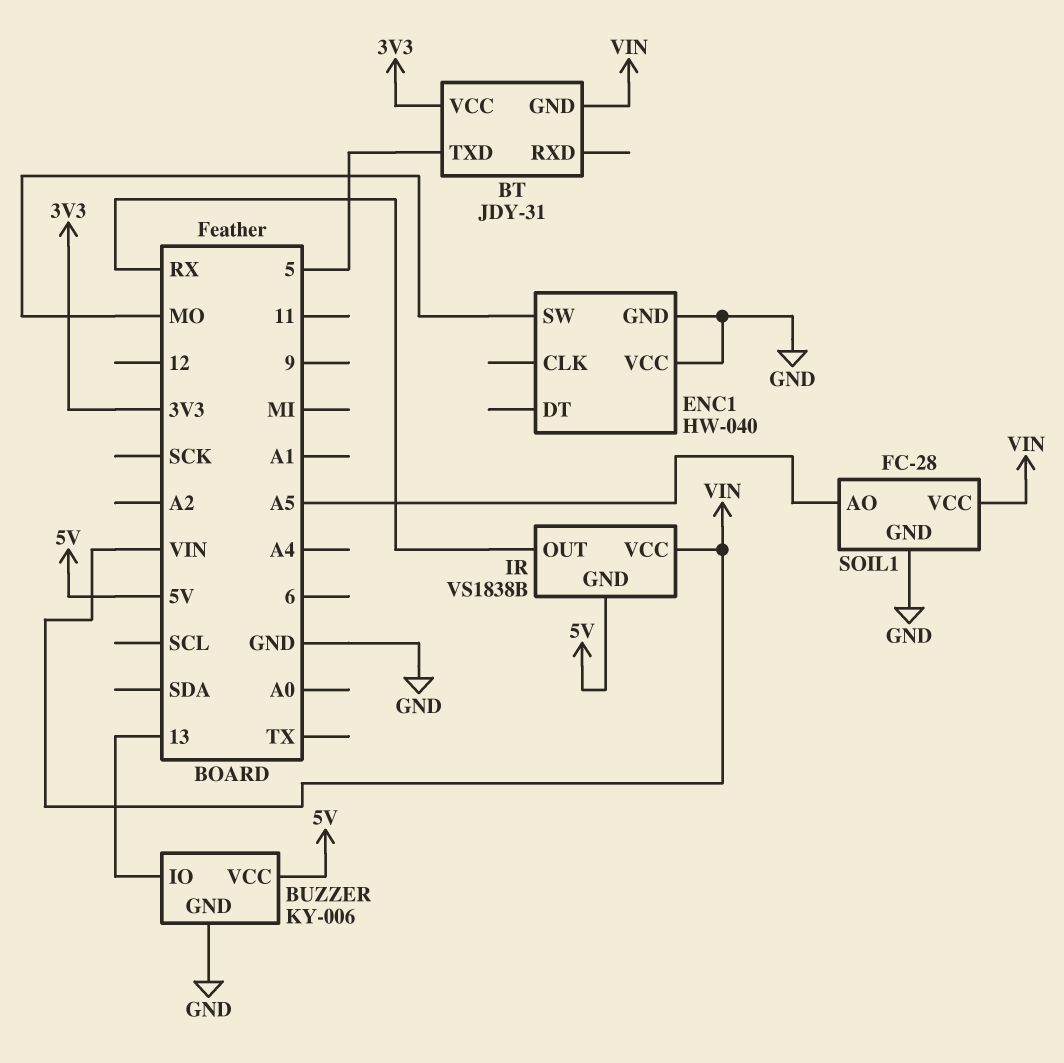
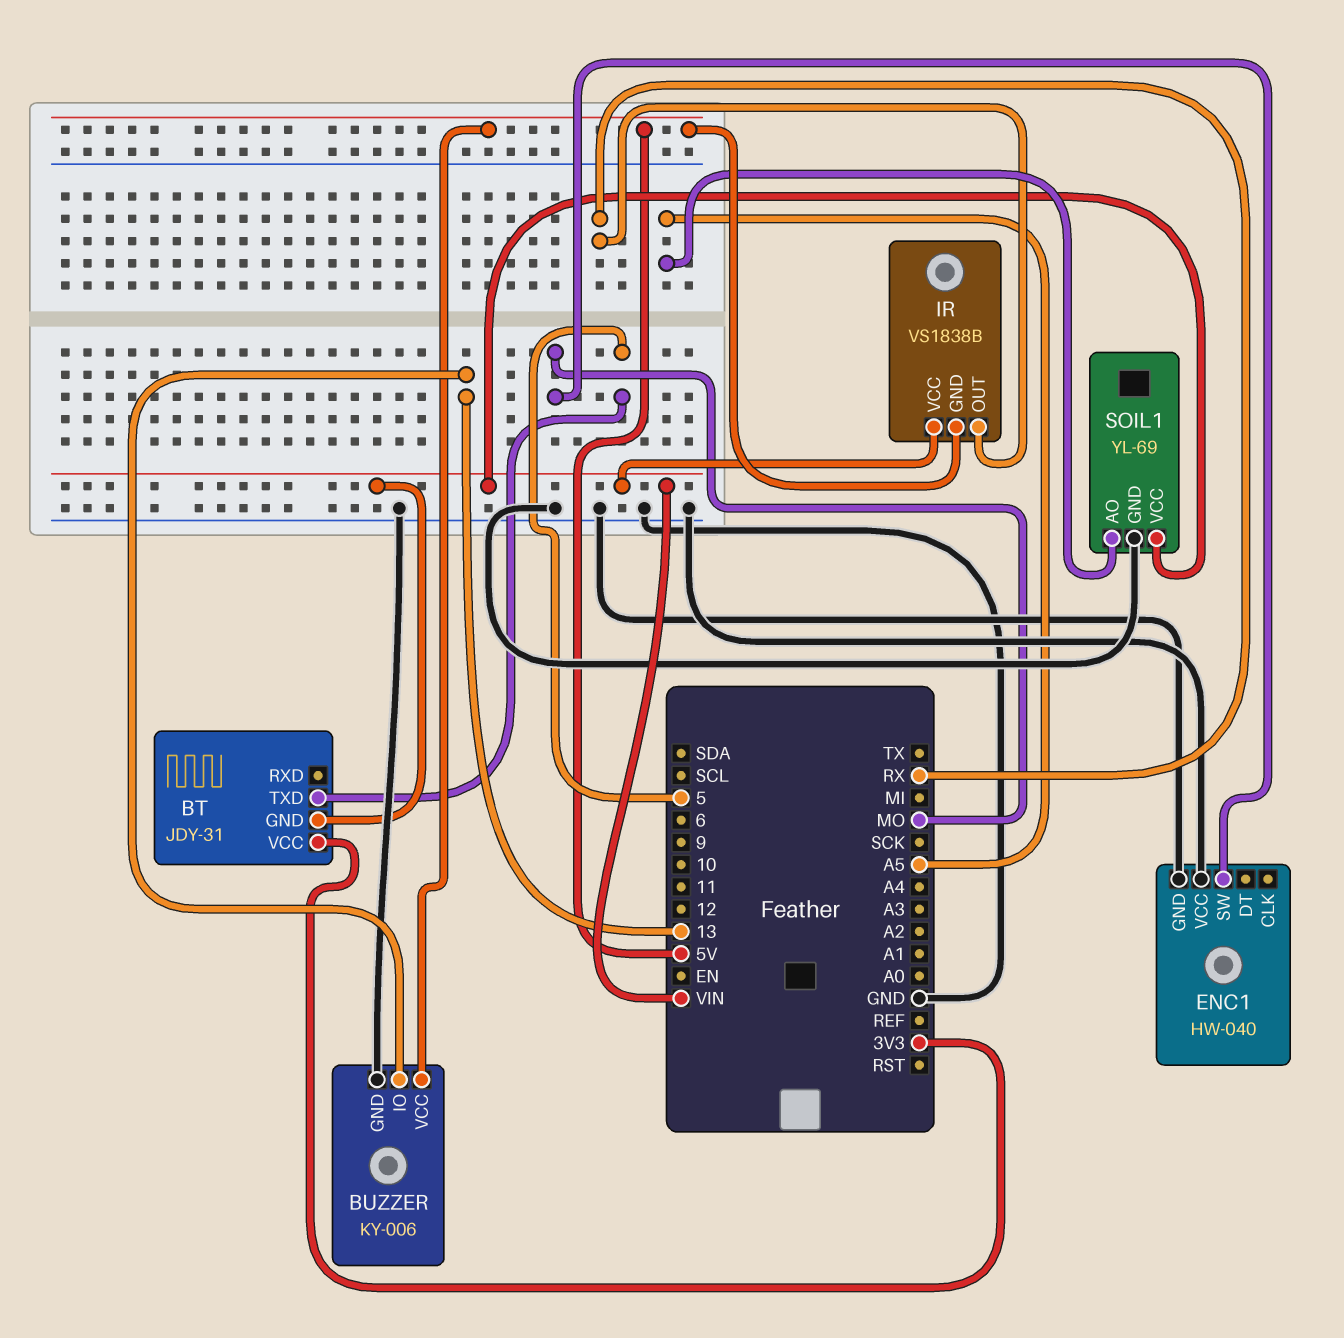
SOIL1: FC-28 -> YL-69

